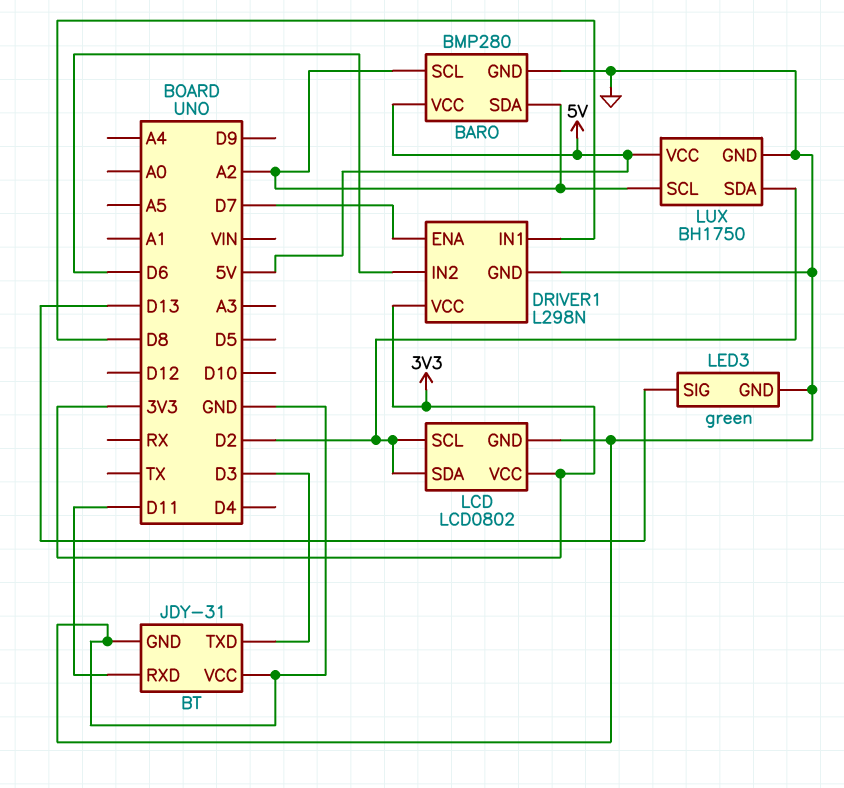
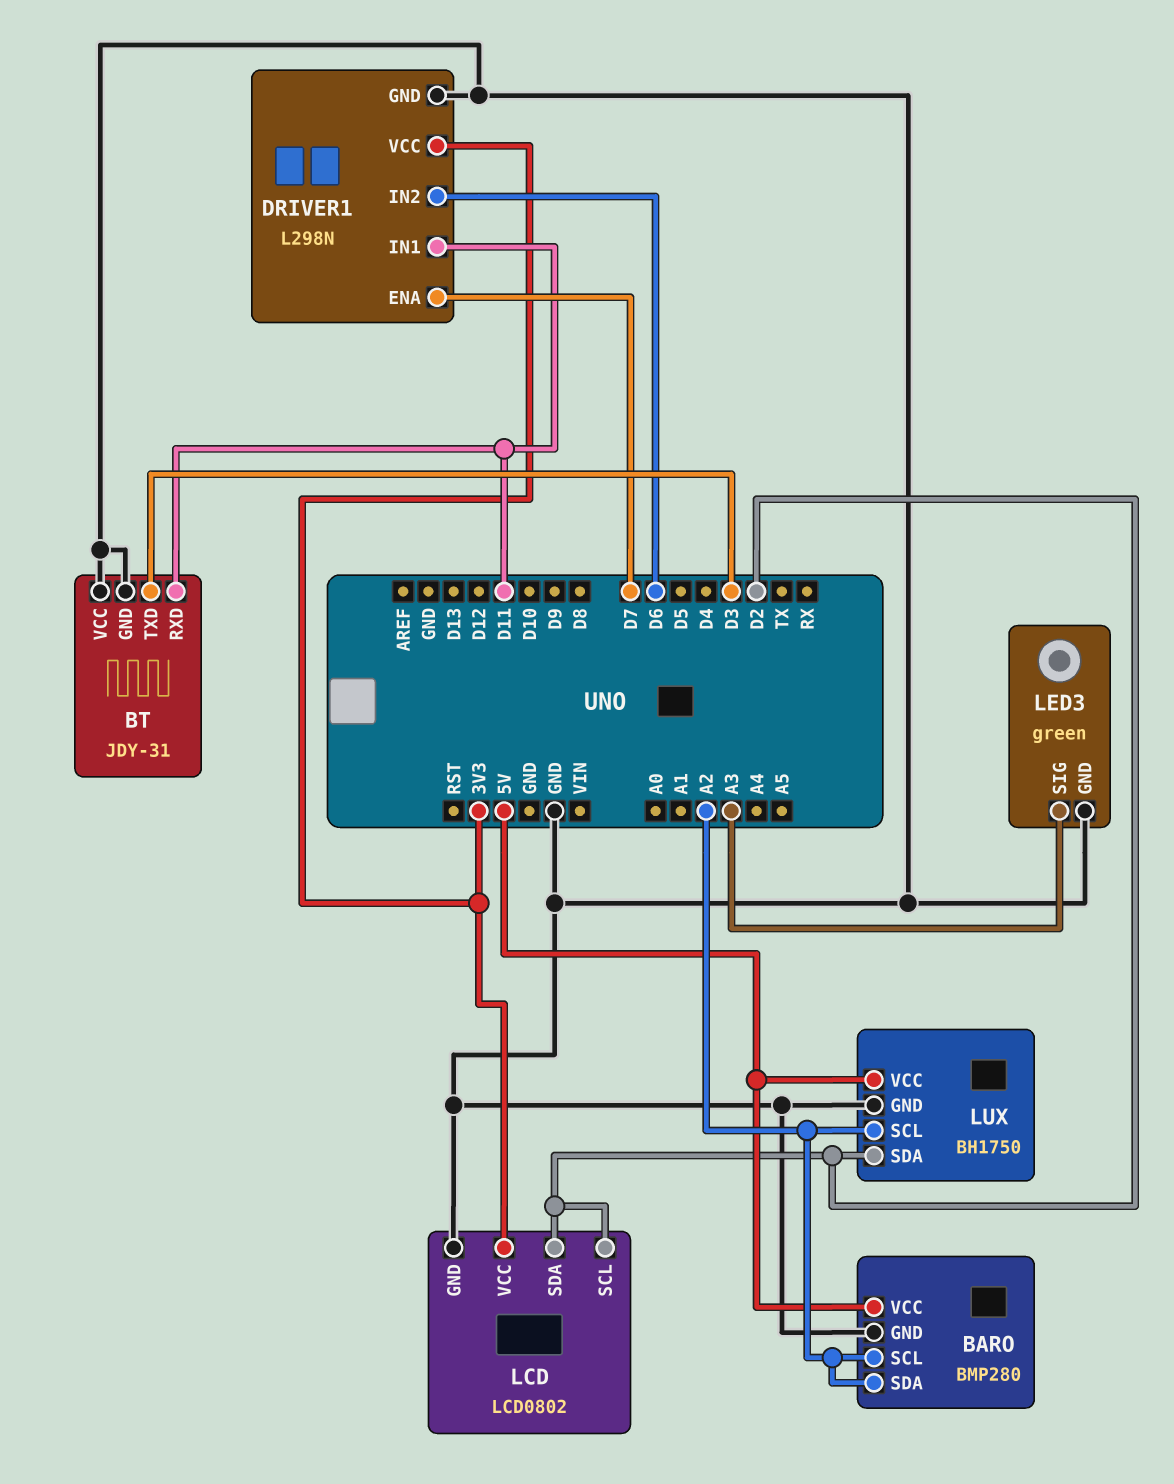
DRIVER1 pin IN1: D8 -> D11
LED3 pin SIG: D13 -> A3

